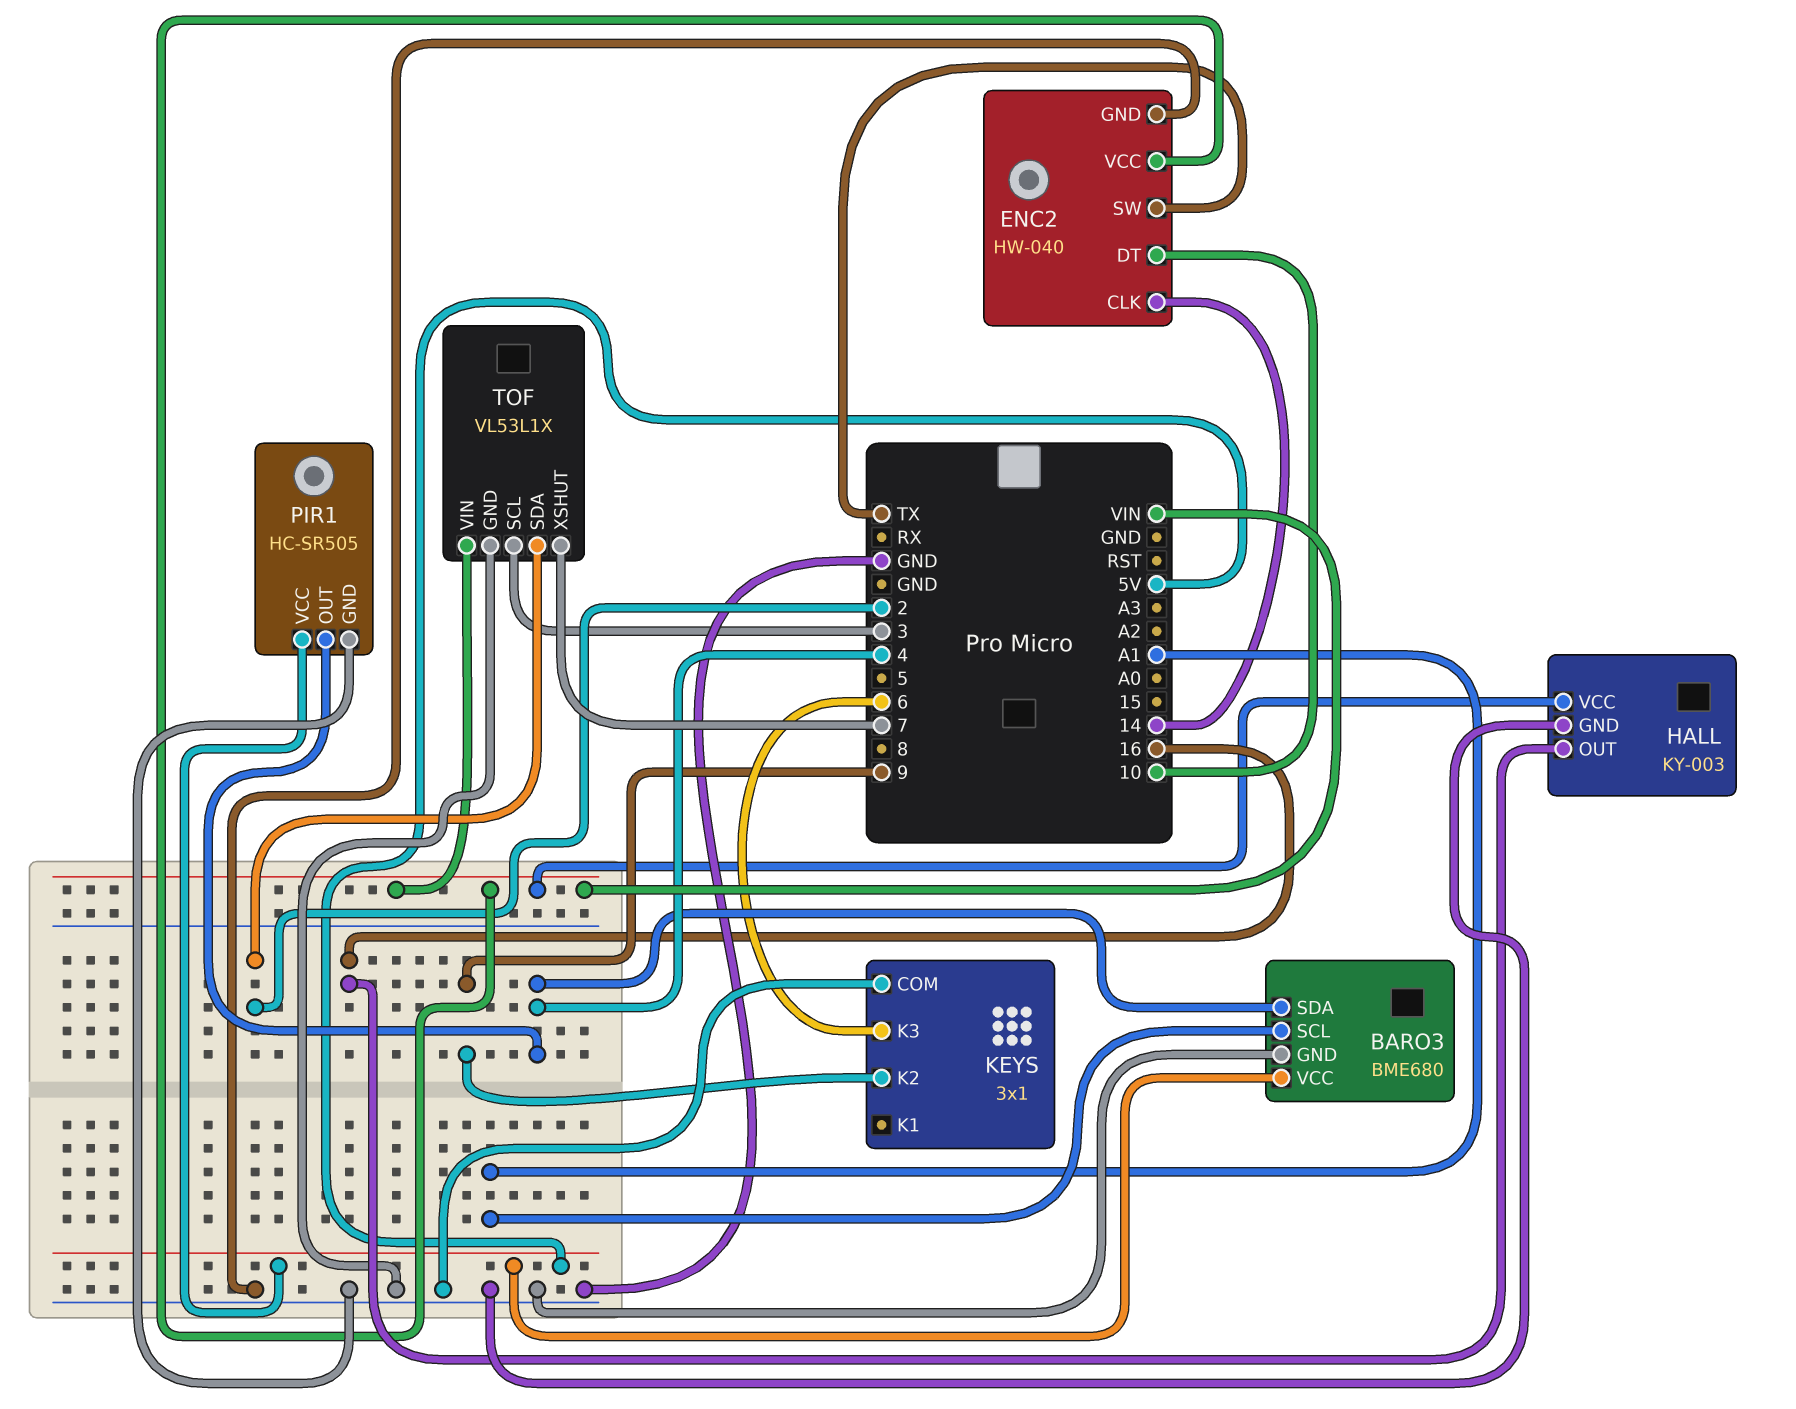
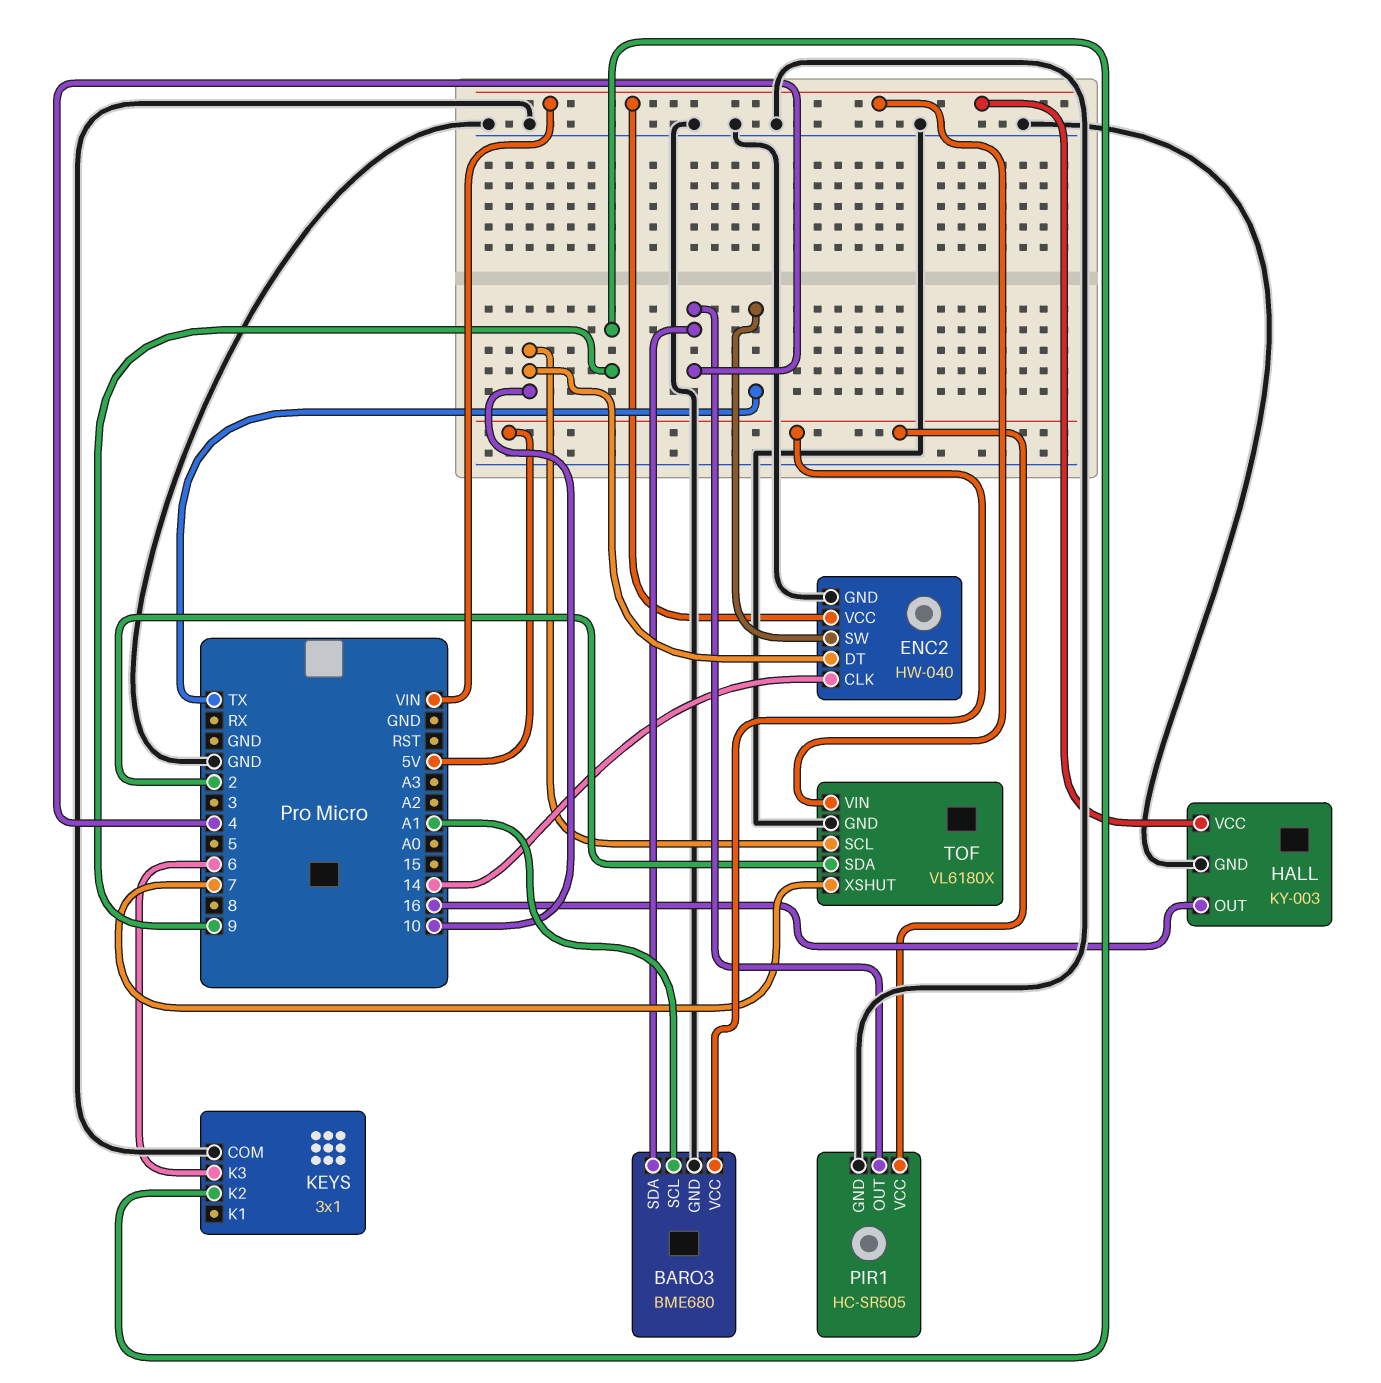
TOF: VL53L1X -> VL6180X
TOF pin SCL: 3 -> 10

